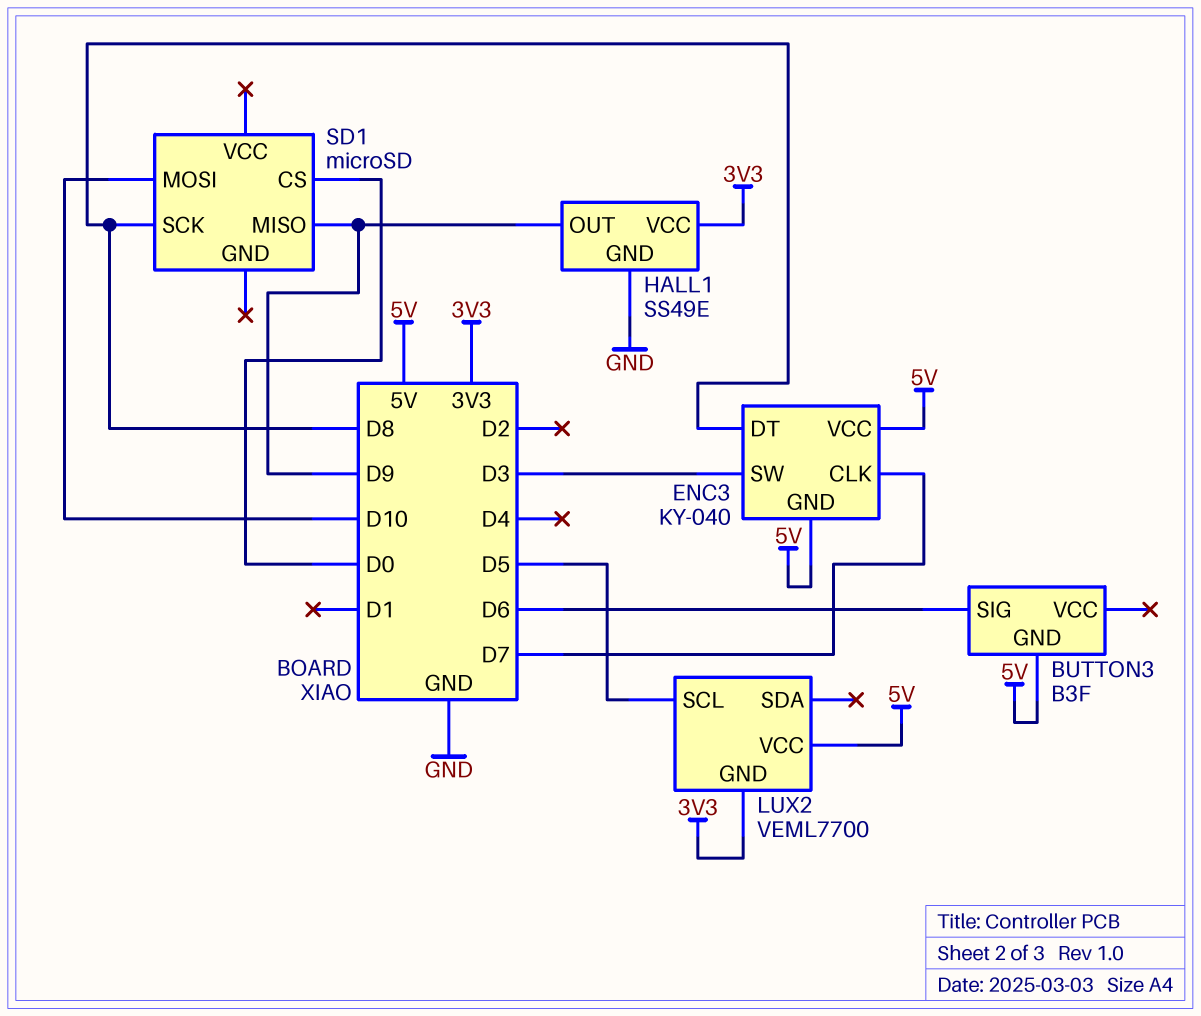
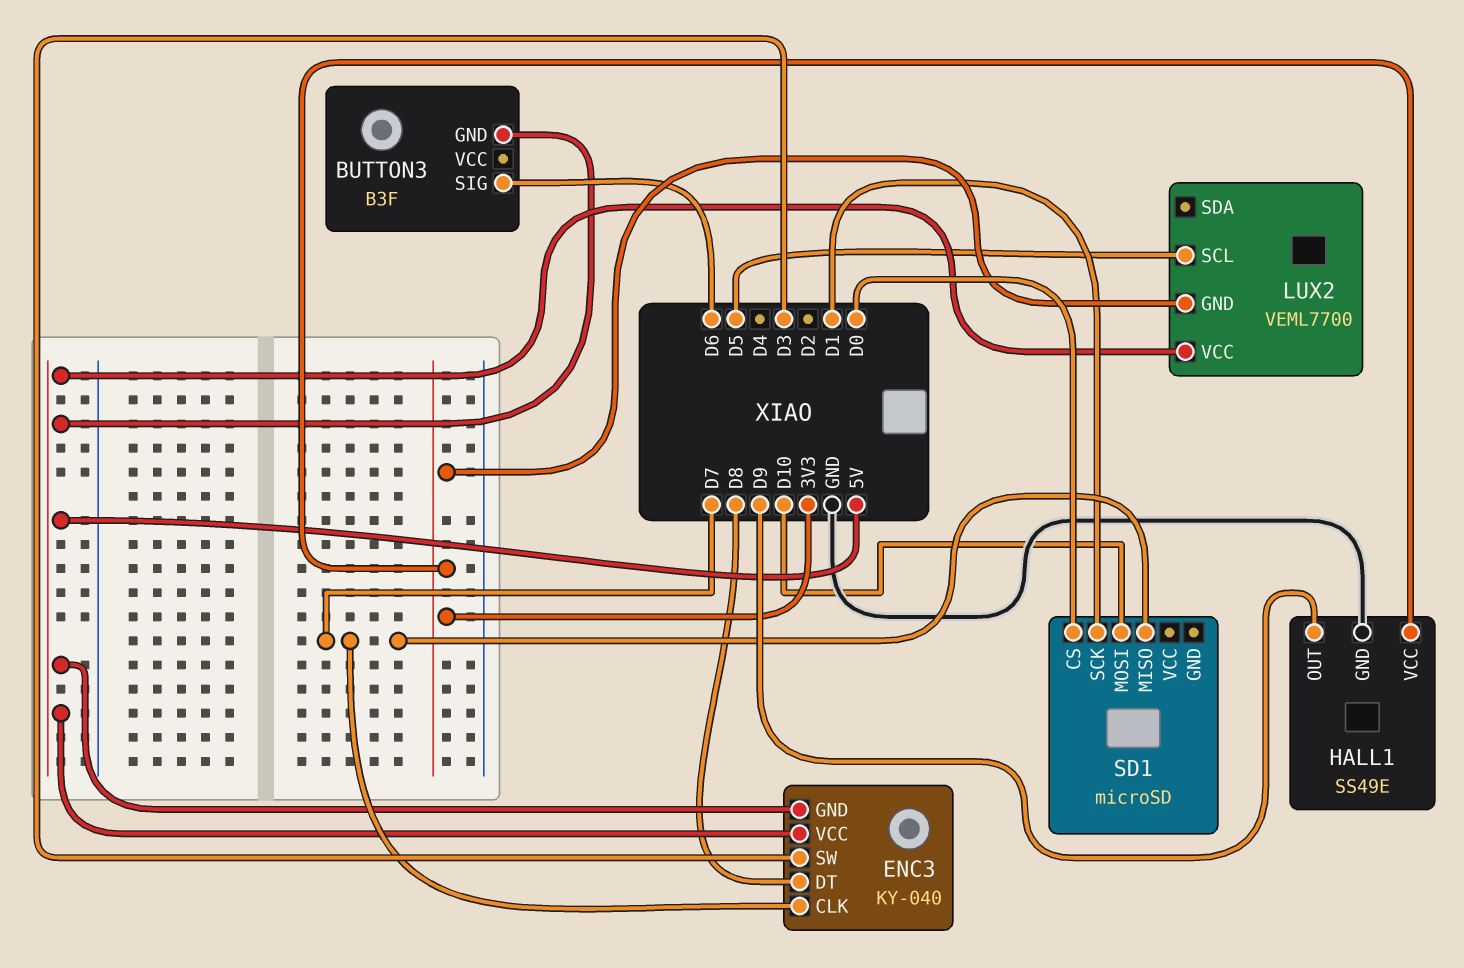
SD1 pin MISO: D9 -> D7
SD1 pin SCK: D8 -> D1

